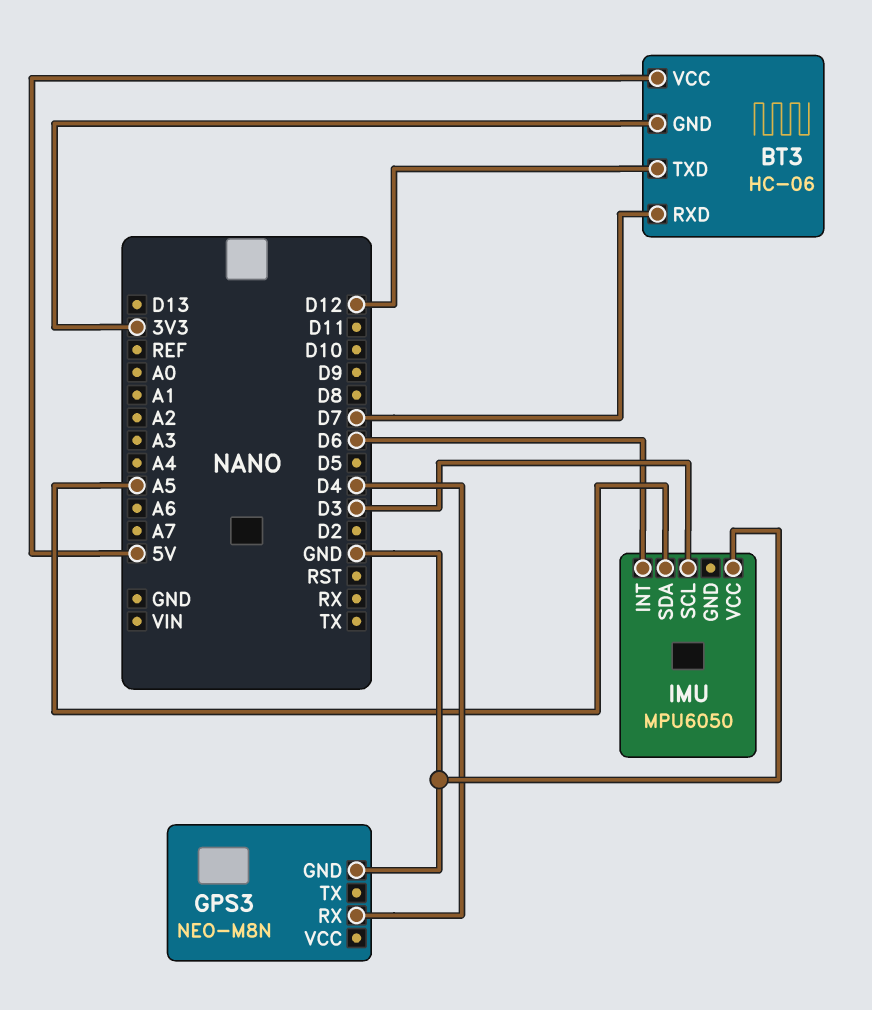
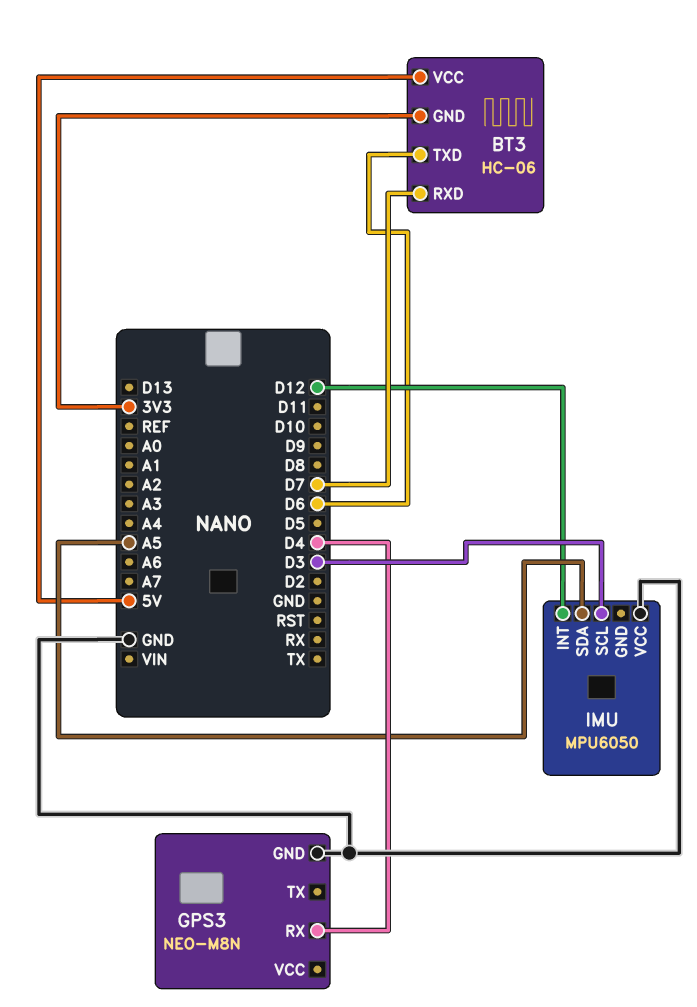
BT3 pin TXD: D12 -> D6
IMU pin INT: D6 -> D12

